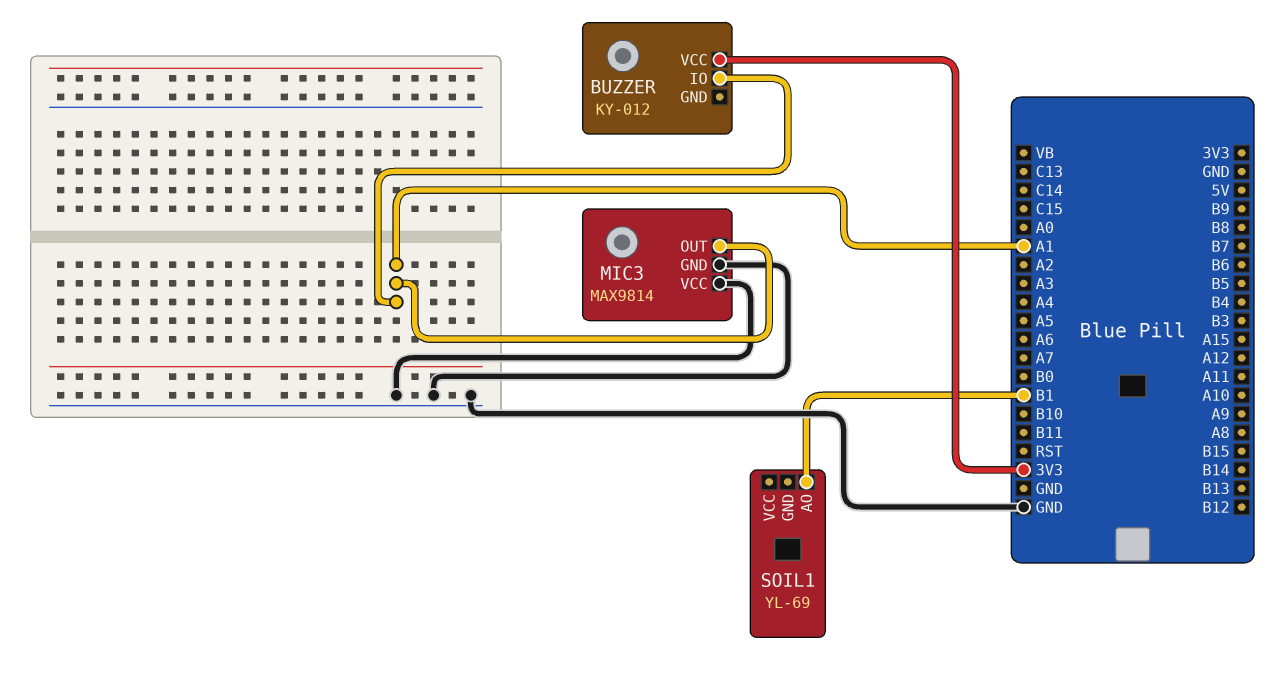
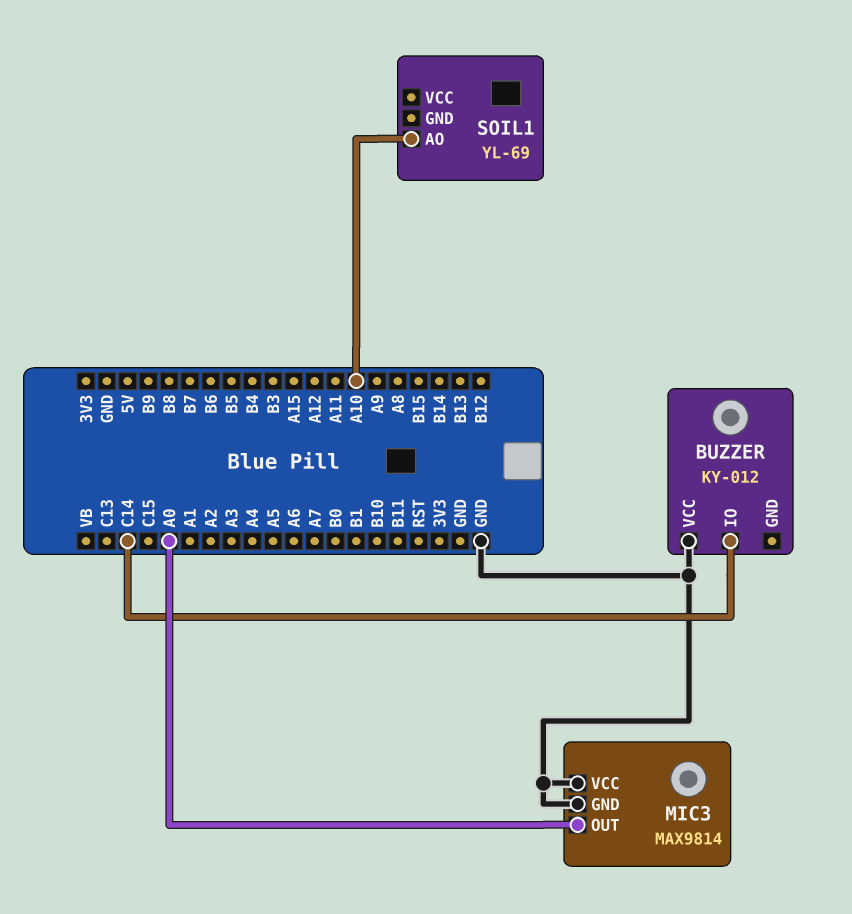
BUZZER pin IO: A1 -> C14
BUZZER pin VCC: 3V3 -> GND
MIC3 pin OUT: A1 -> A0
SOIL1 pin AO: B1 -> A10

